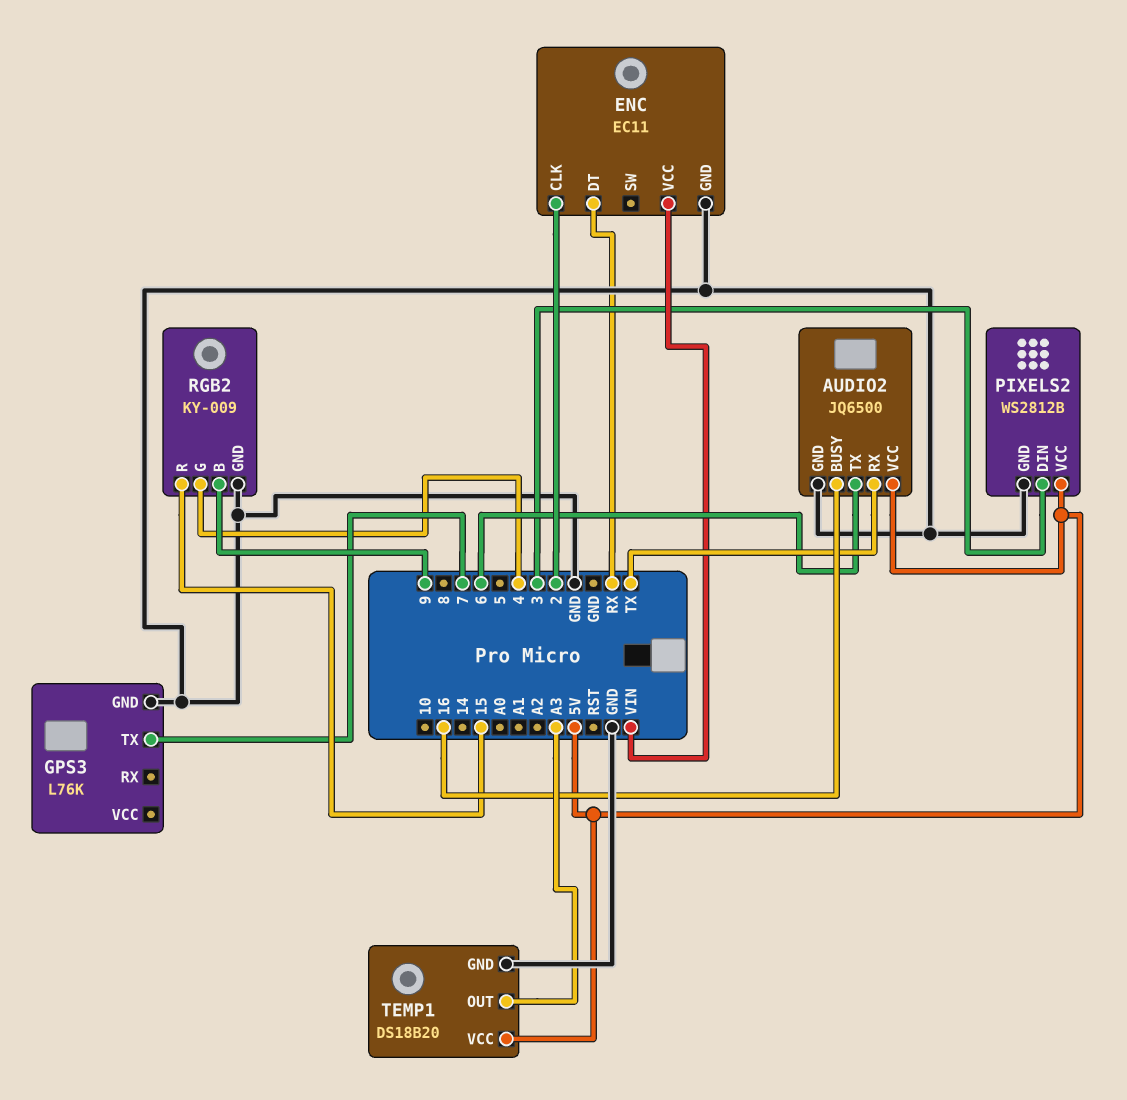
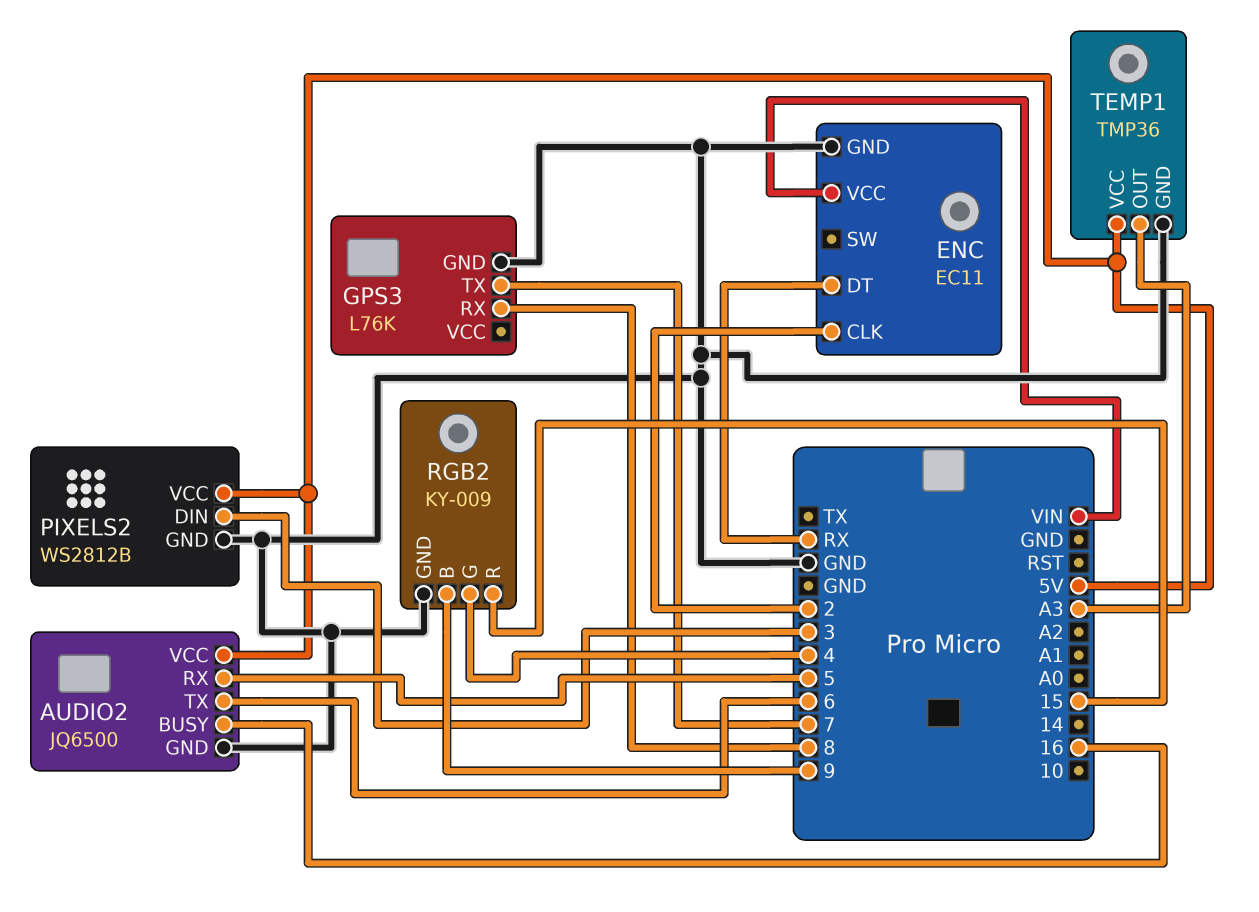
AUDIO2 pin RX: TX -> 5
GPS3 pin RX: none -> 8
TEMP1: DS18B20 -> TMP36

